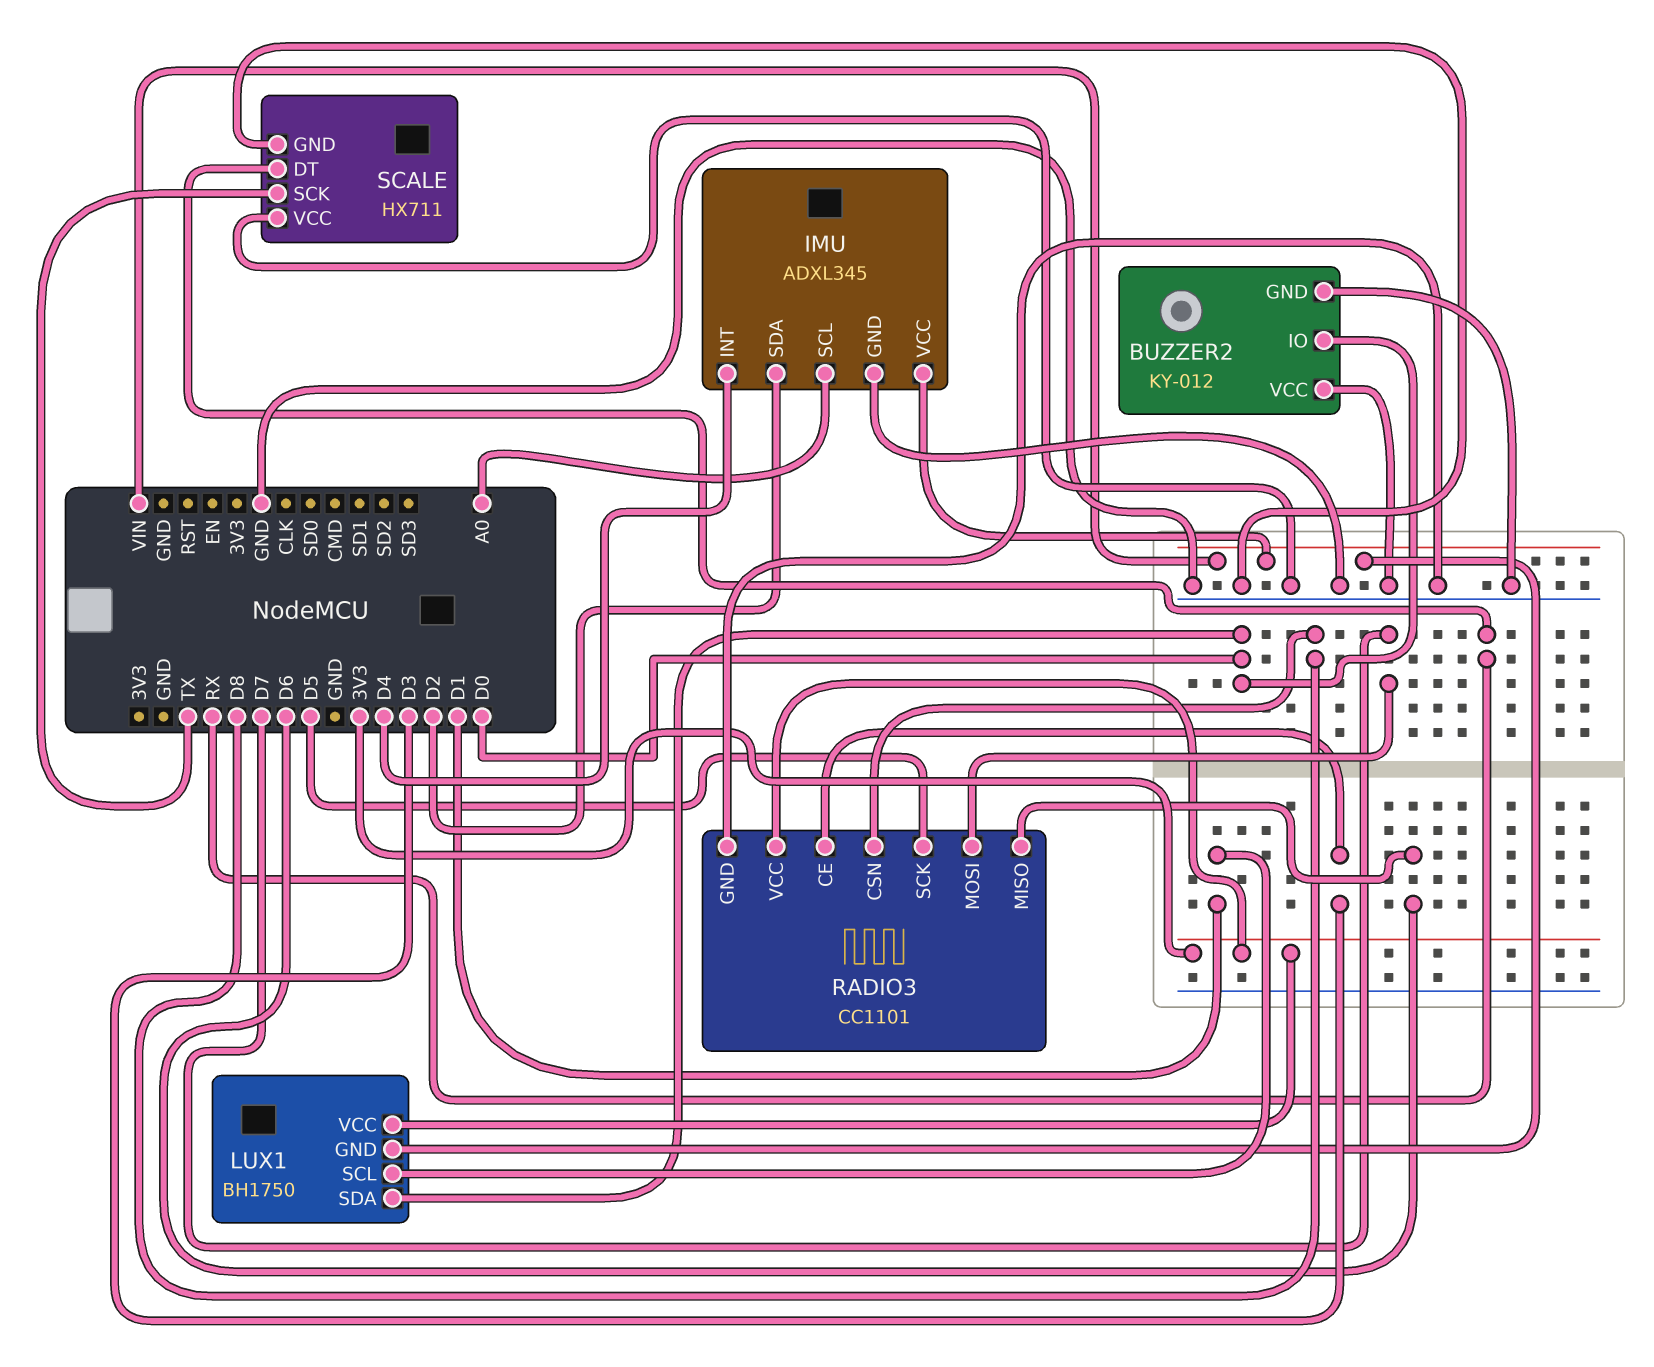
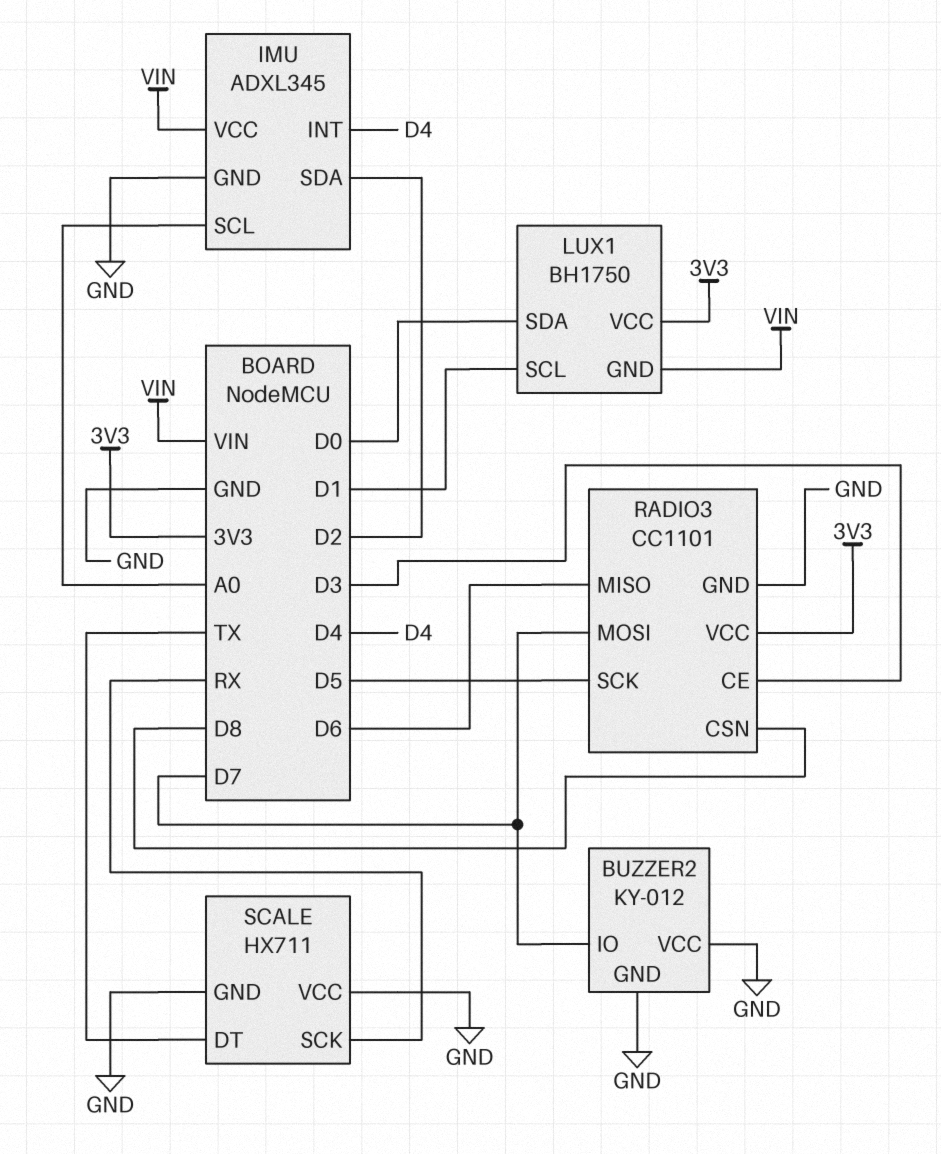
BUZZER2 pin IO: D0 -> D7
SCALE pin DT: RX -> TX
SCALE pin SCK: TX -> RX

